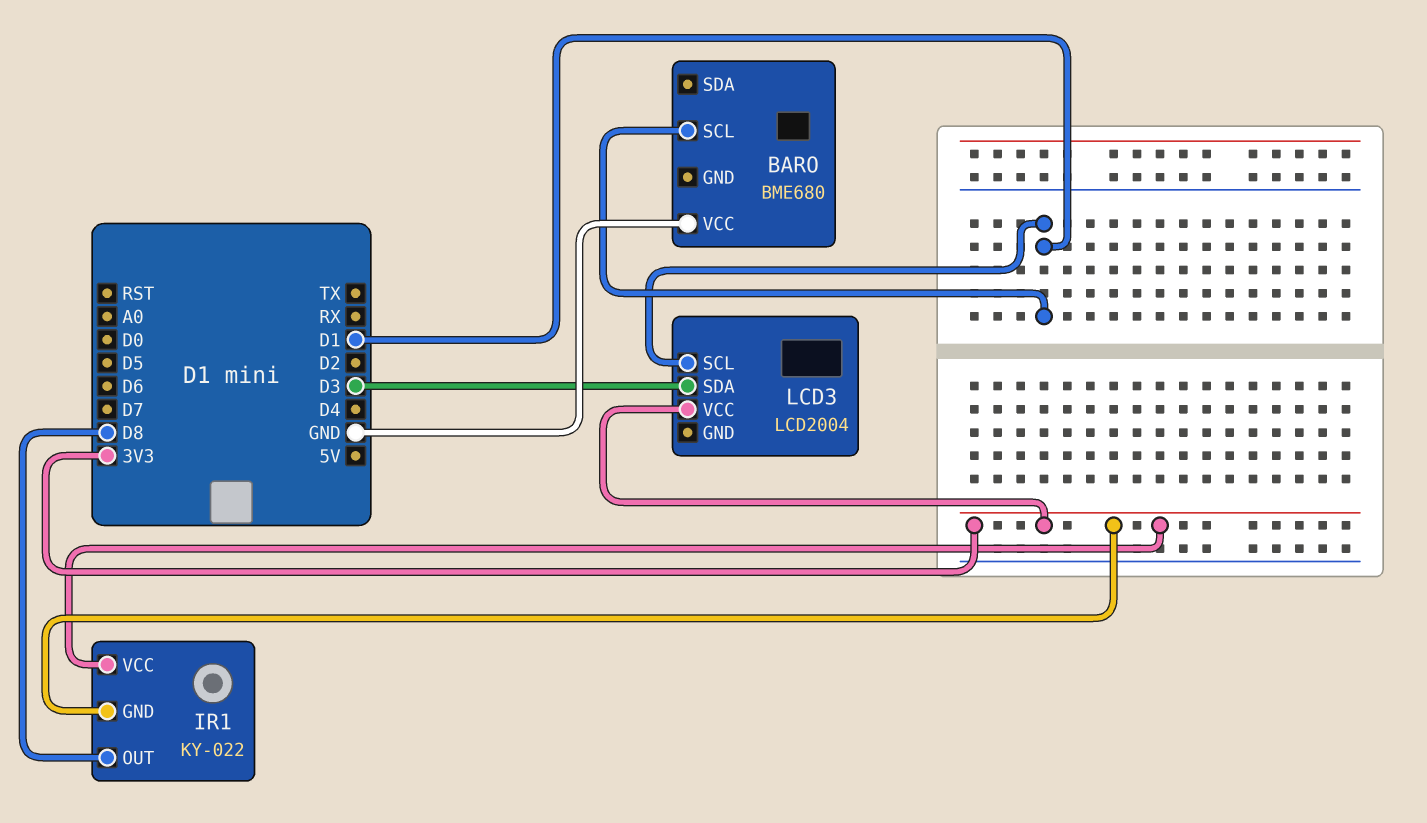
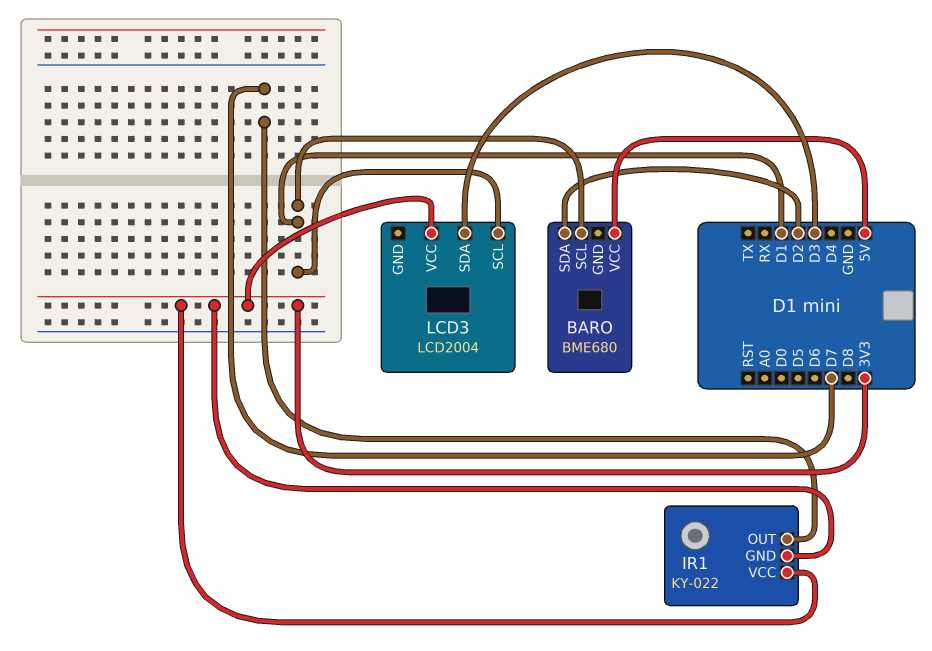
BARO pin SDA: none -> D2
BARO pin VCC: GND -> 5V
IR1 pin OUT: D8 -> D7

